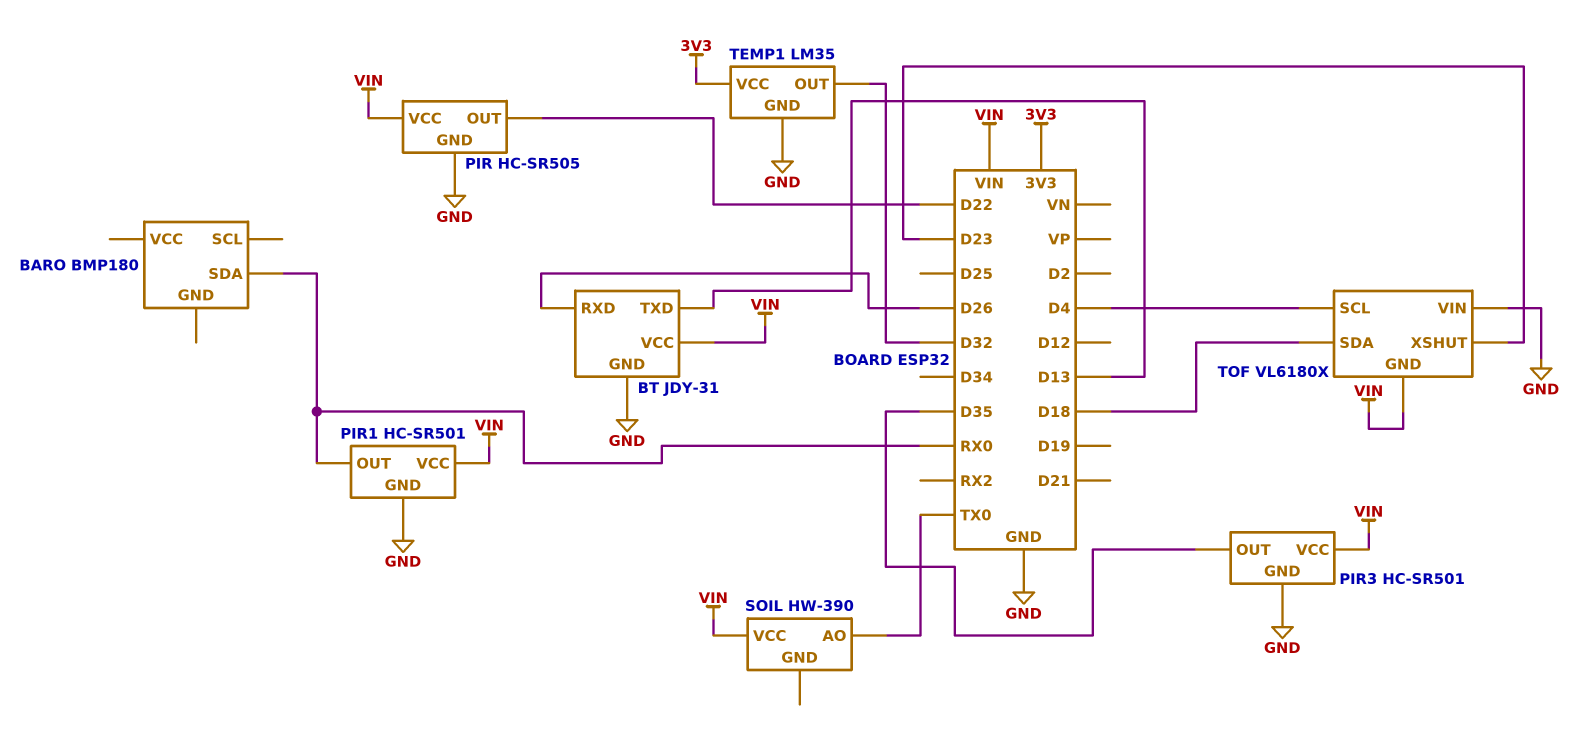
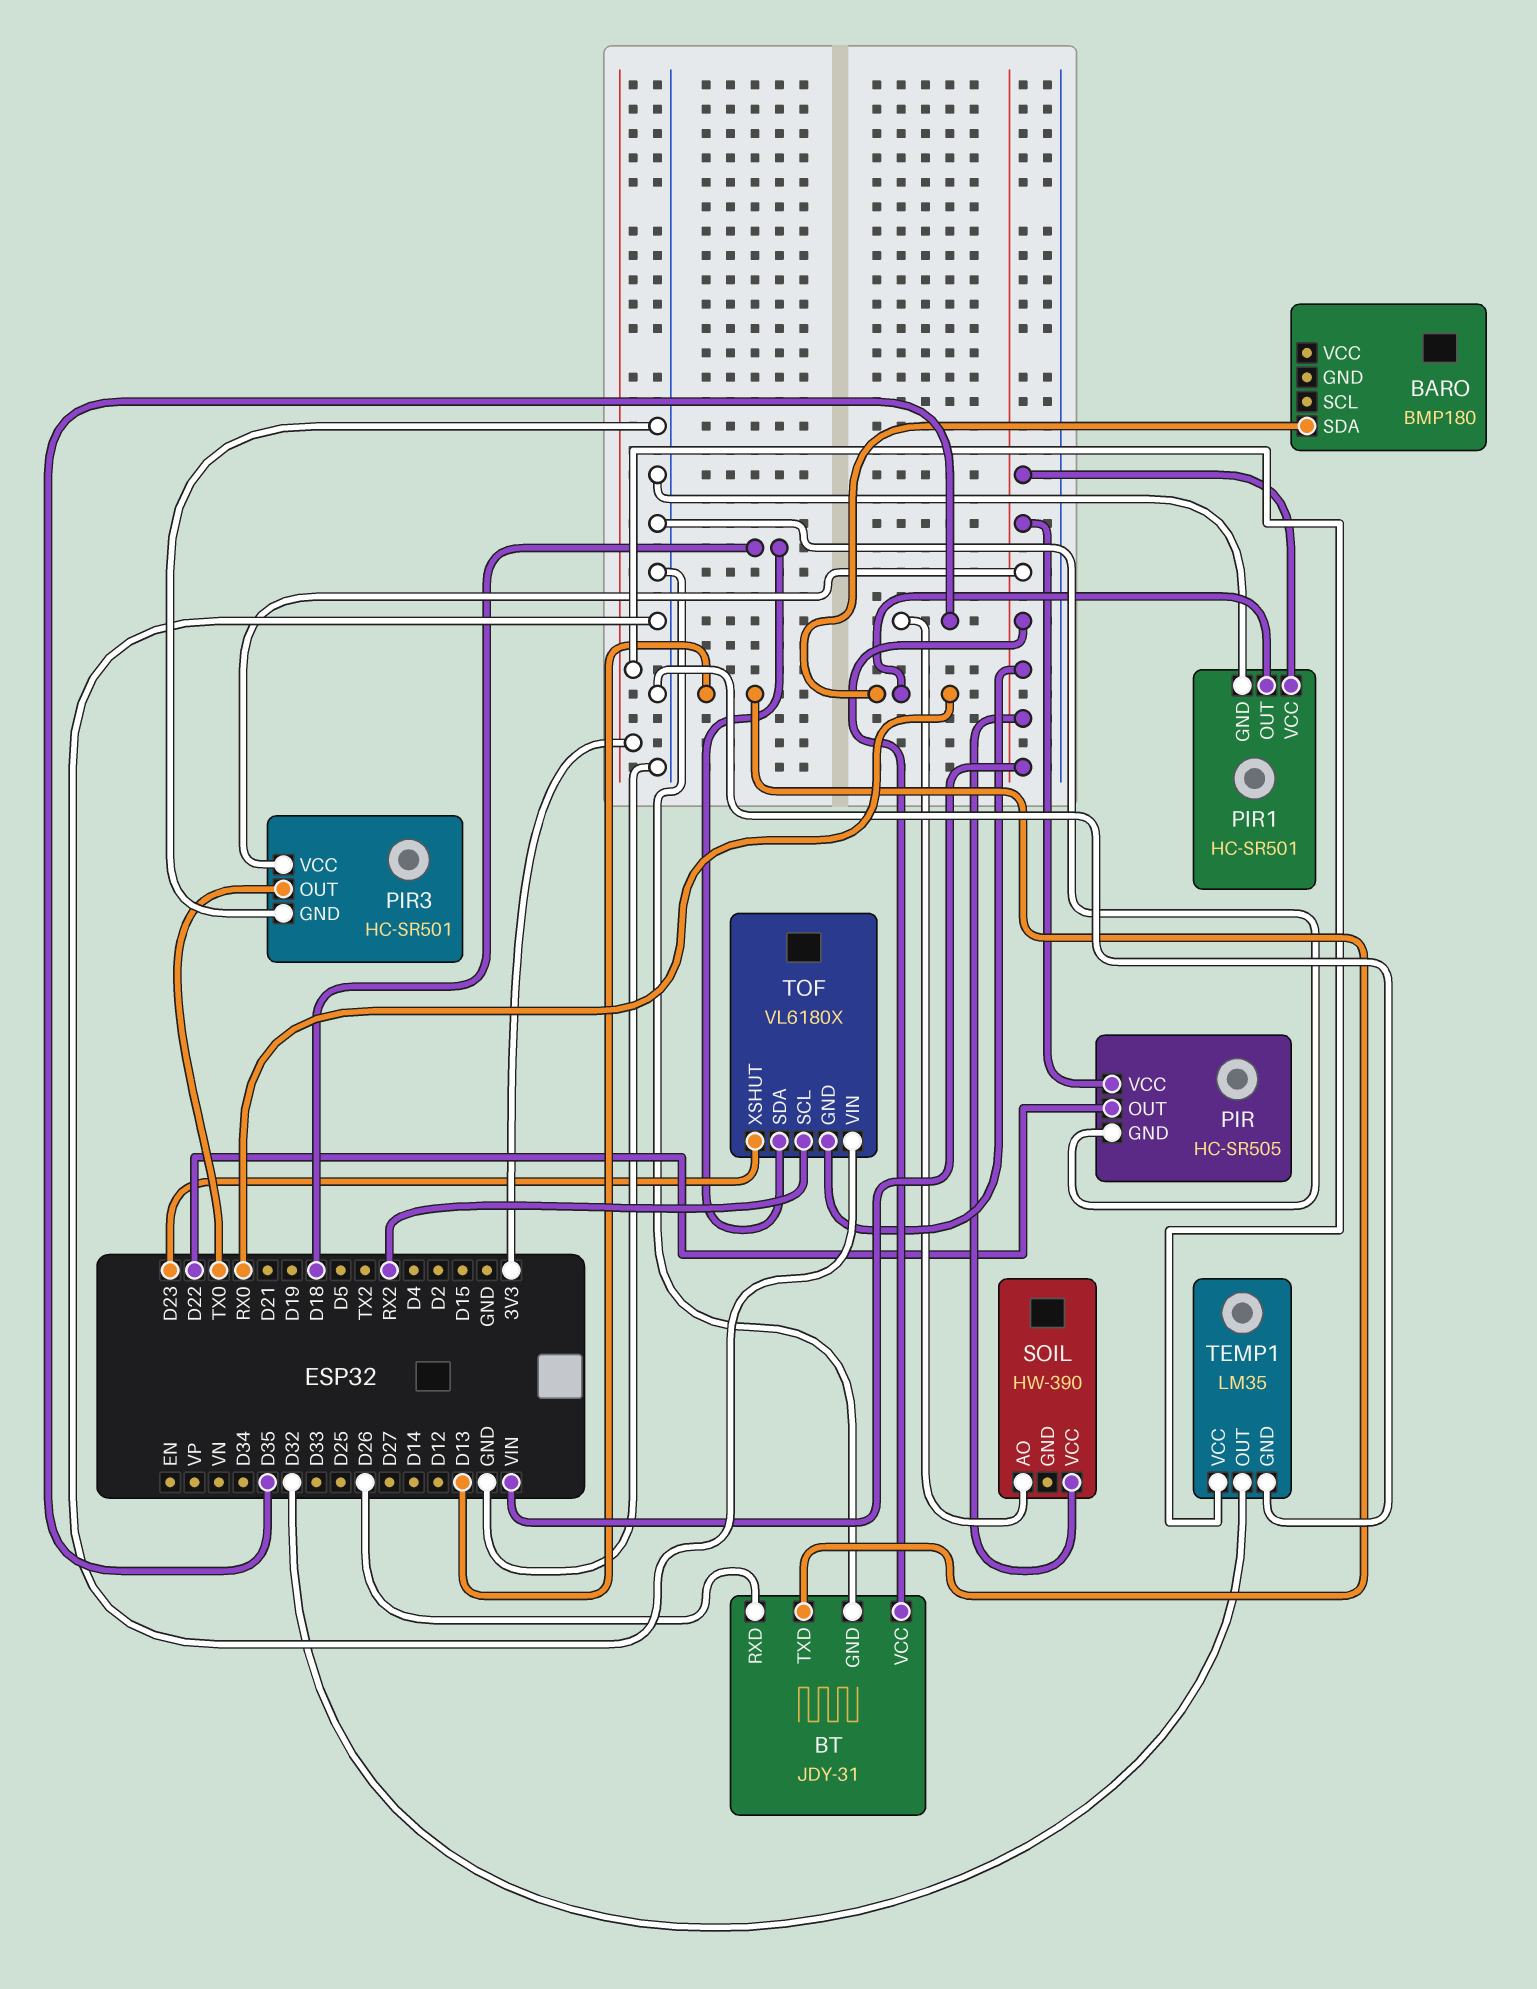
PIR3 pin OUT: D35 -> TX0
SOIL pin AO: TX0 -> D35
TOF pin SCL: D4 -> RX2

